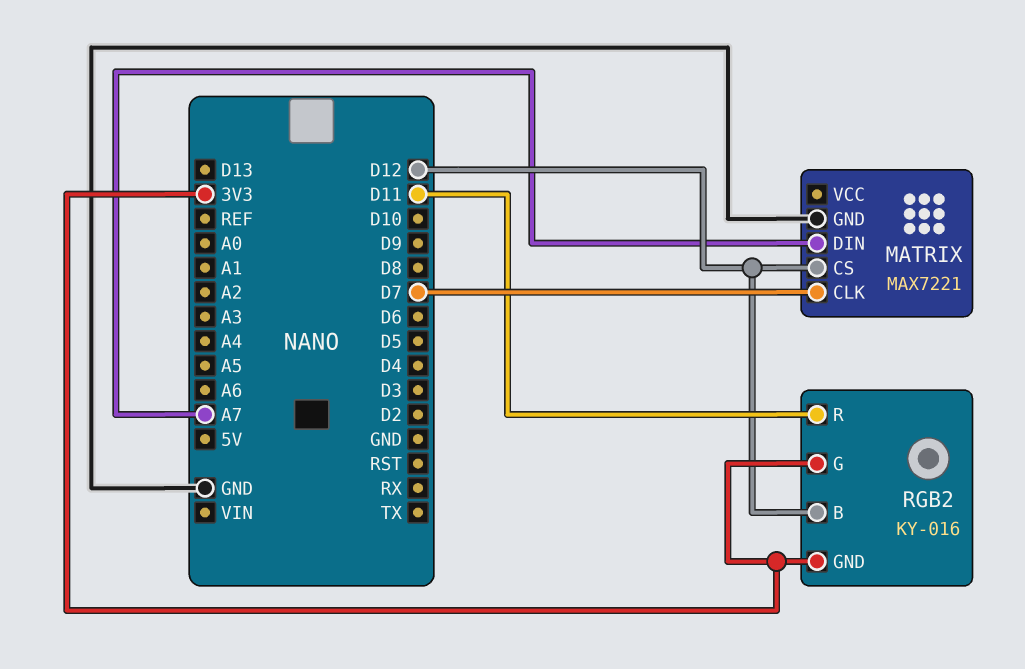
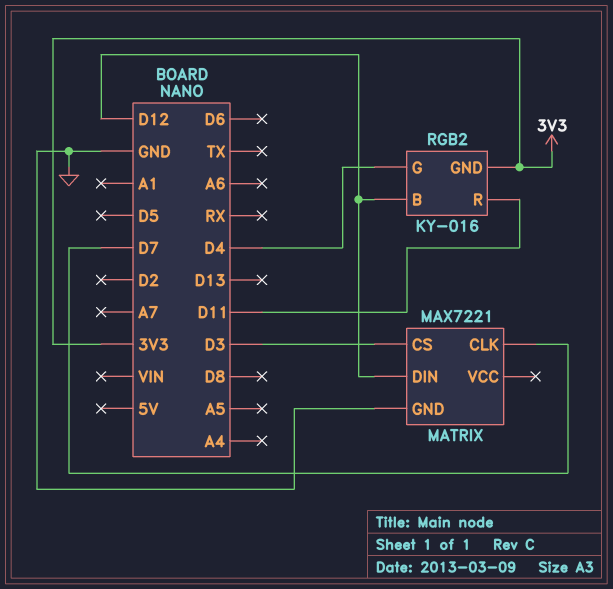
MATRIX pin CS: D12 -> D3
MATRIX pin DIN: A7 -> D12
RGB2 pin G: 3V3 -> D4

